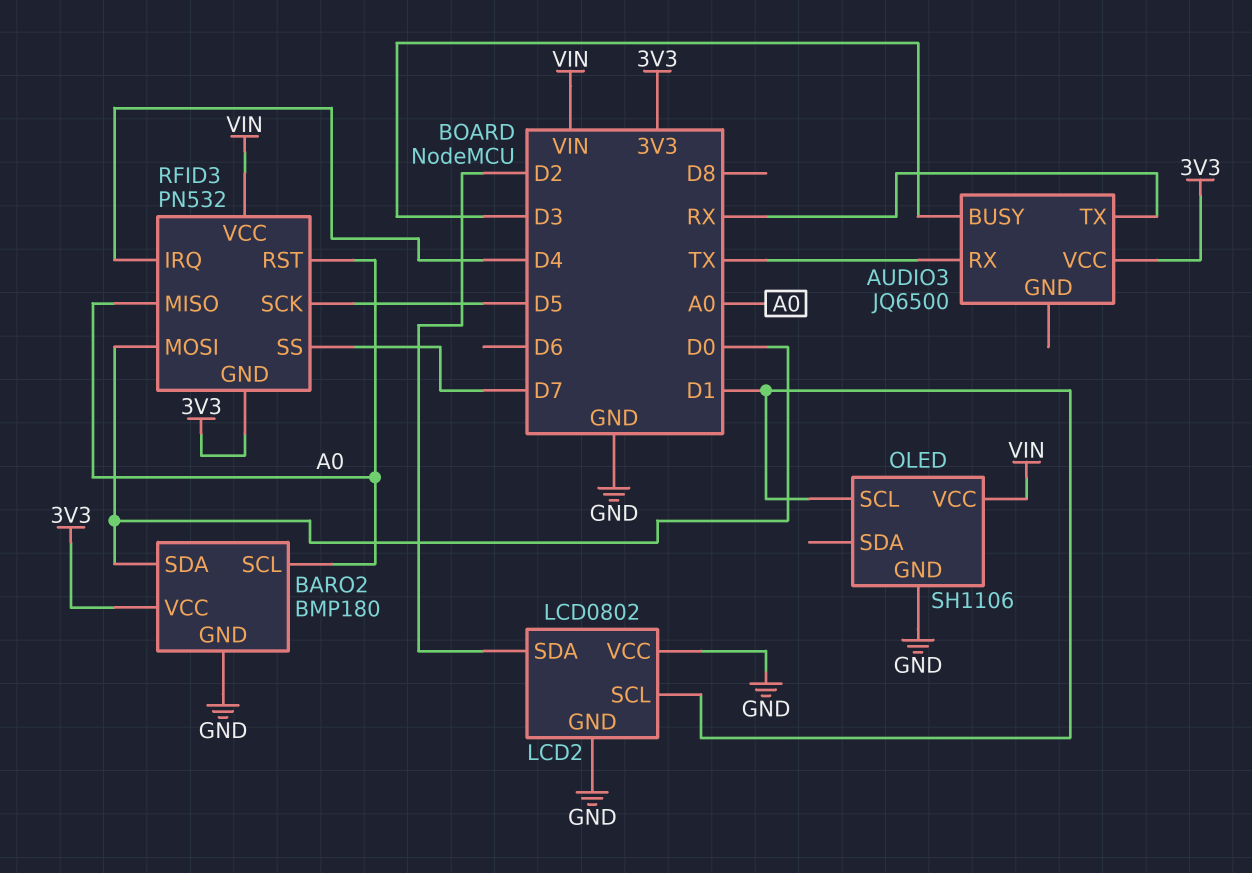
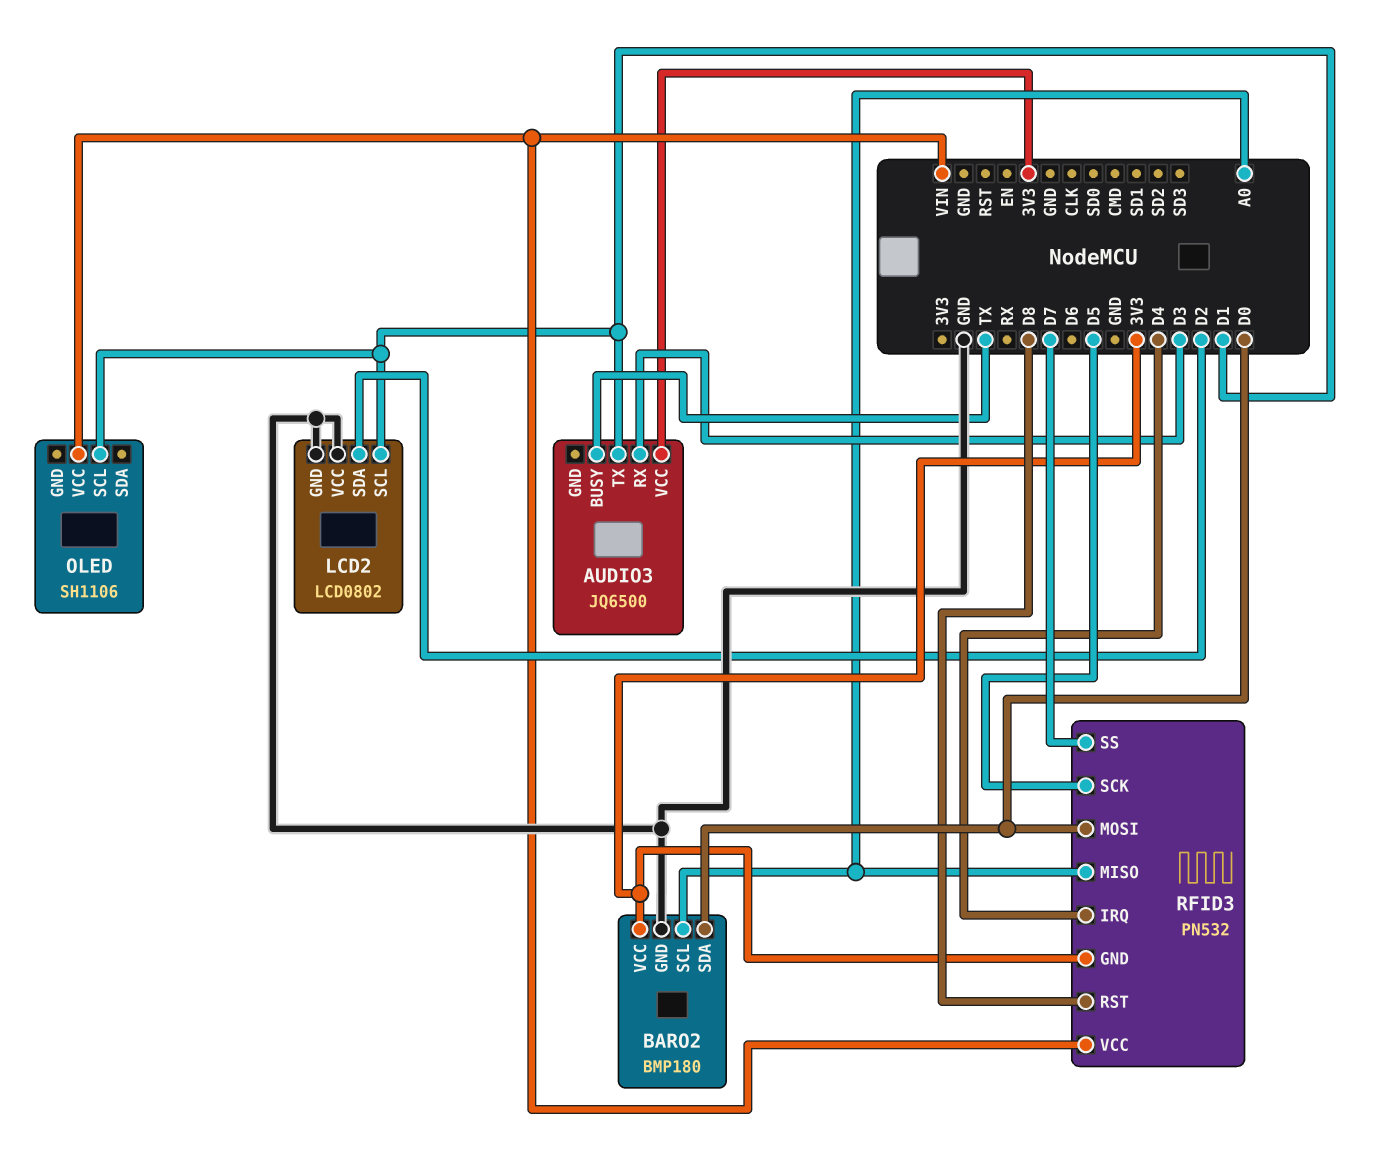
AUDIO3 pin BUSY: D3 -> TX
AUDIO3 pin RX: TX -> D3
AUDIO3 pin TX: RX -> D1
OLED pin GND: GND -> none
RFID3 pin RST: A0 -> D8

